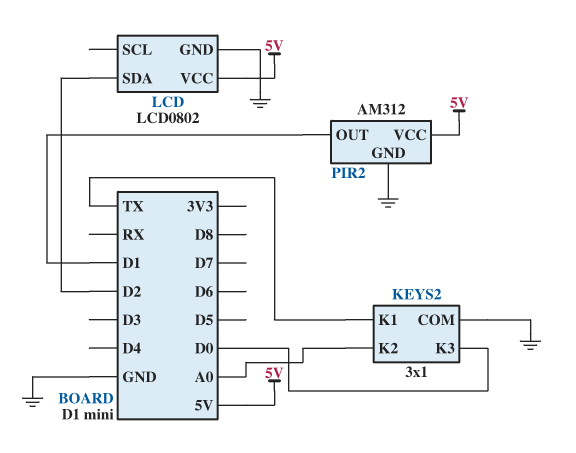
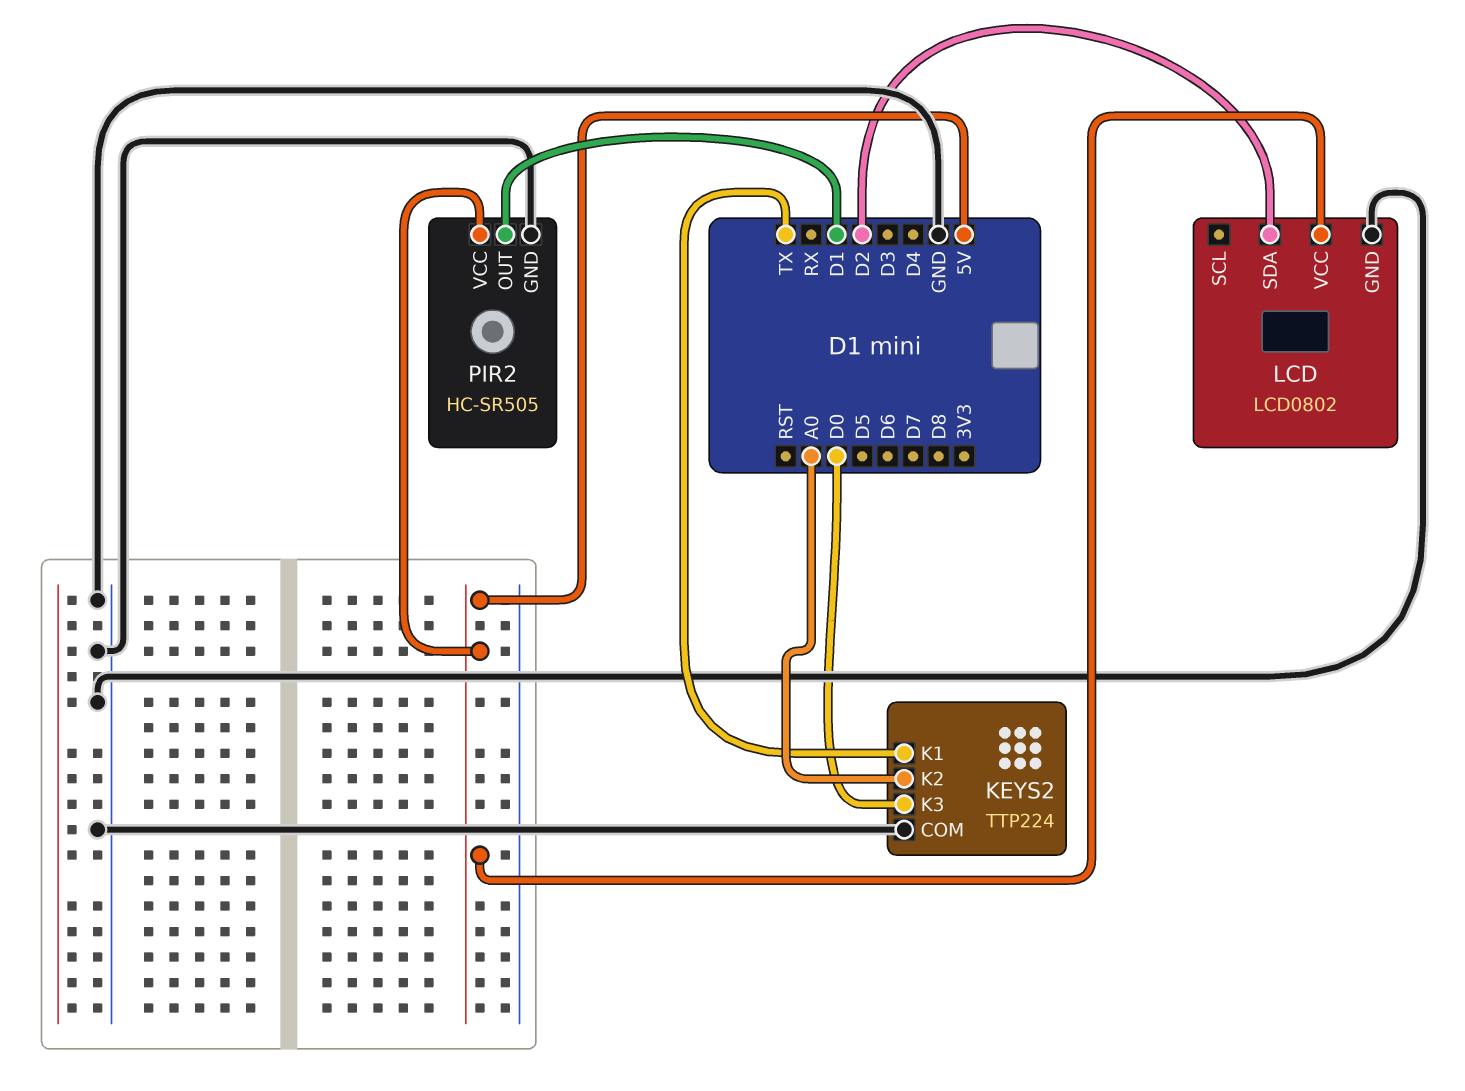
KEYS2: 3x1 -> TTP224
PIR2: AM312 -> HC-SR505

